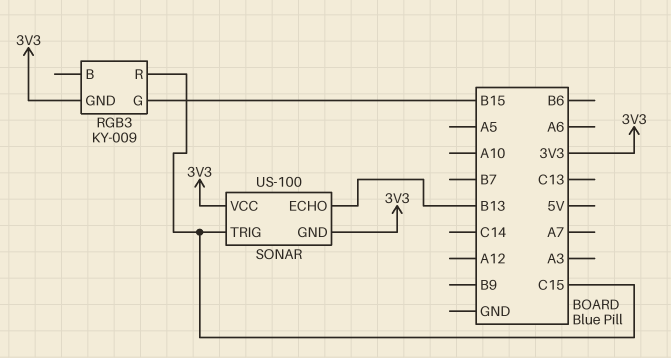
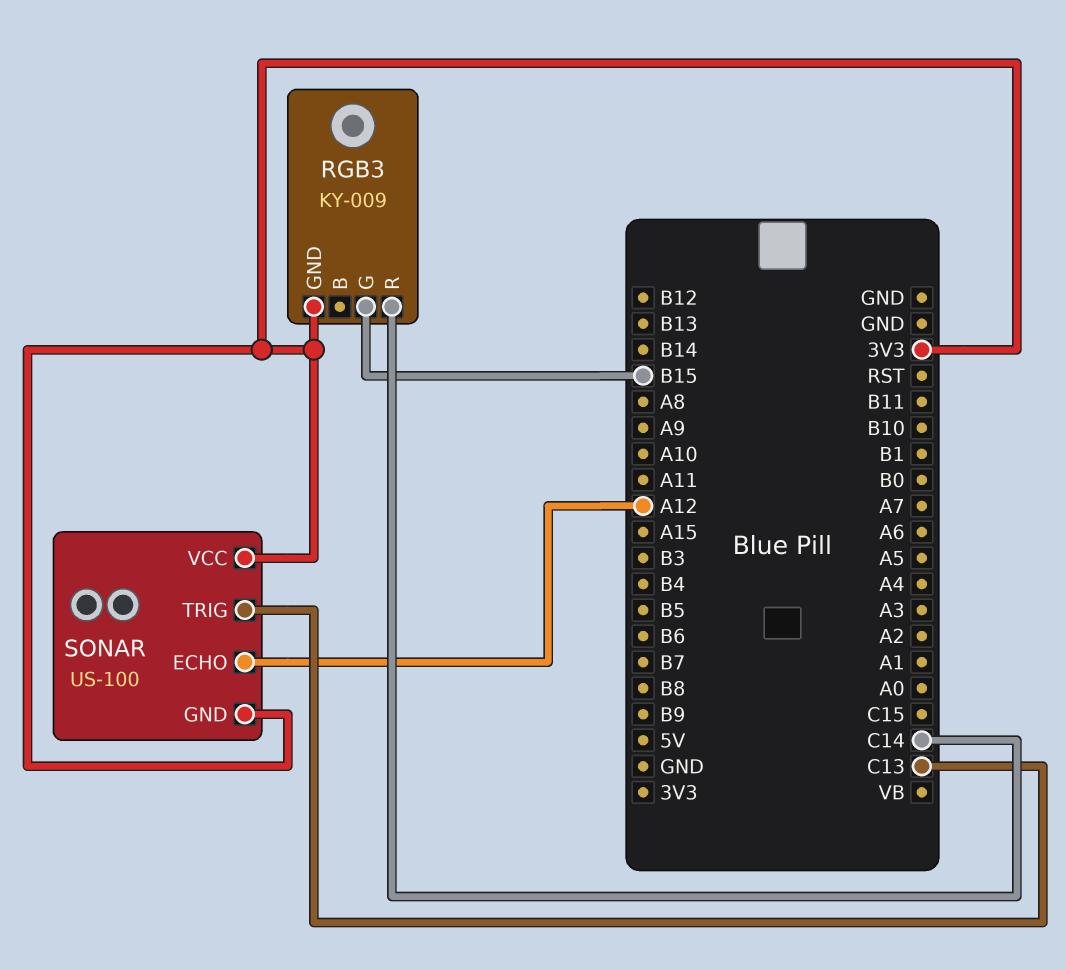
RGB3 pin R: C15 -> C14
SONAR pin ECHO: B13 -> A12
SONAR pin TRIG: C15 -> C13

